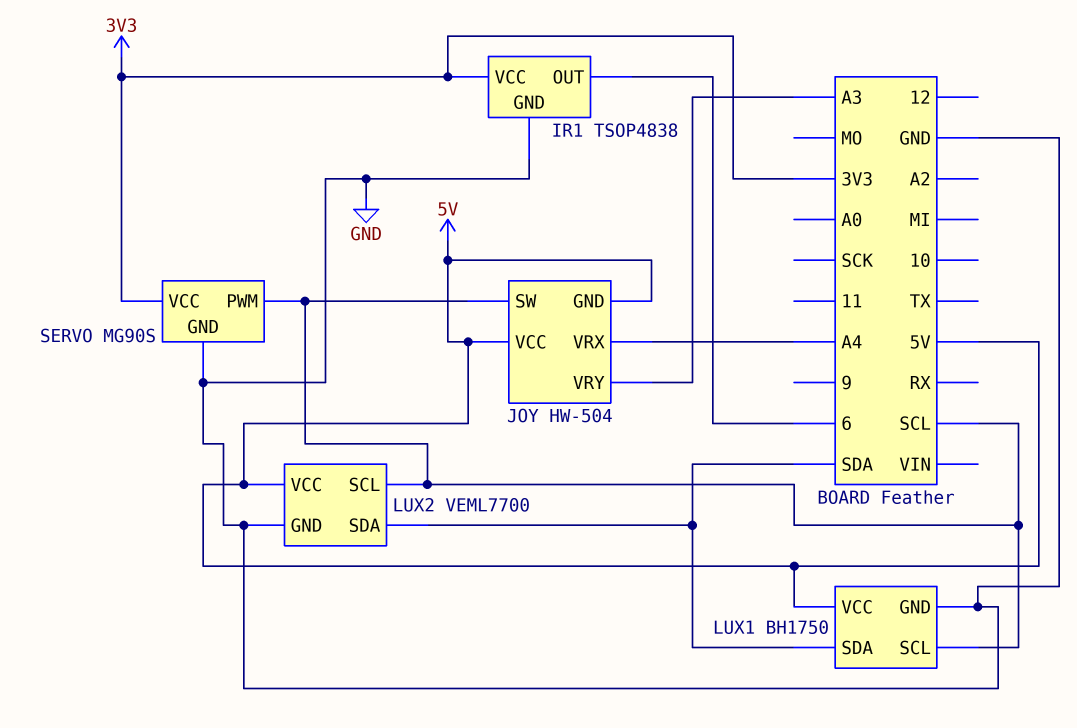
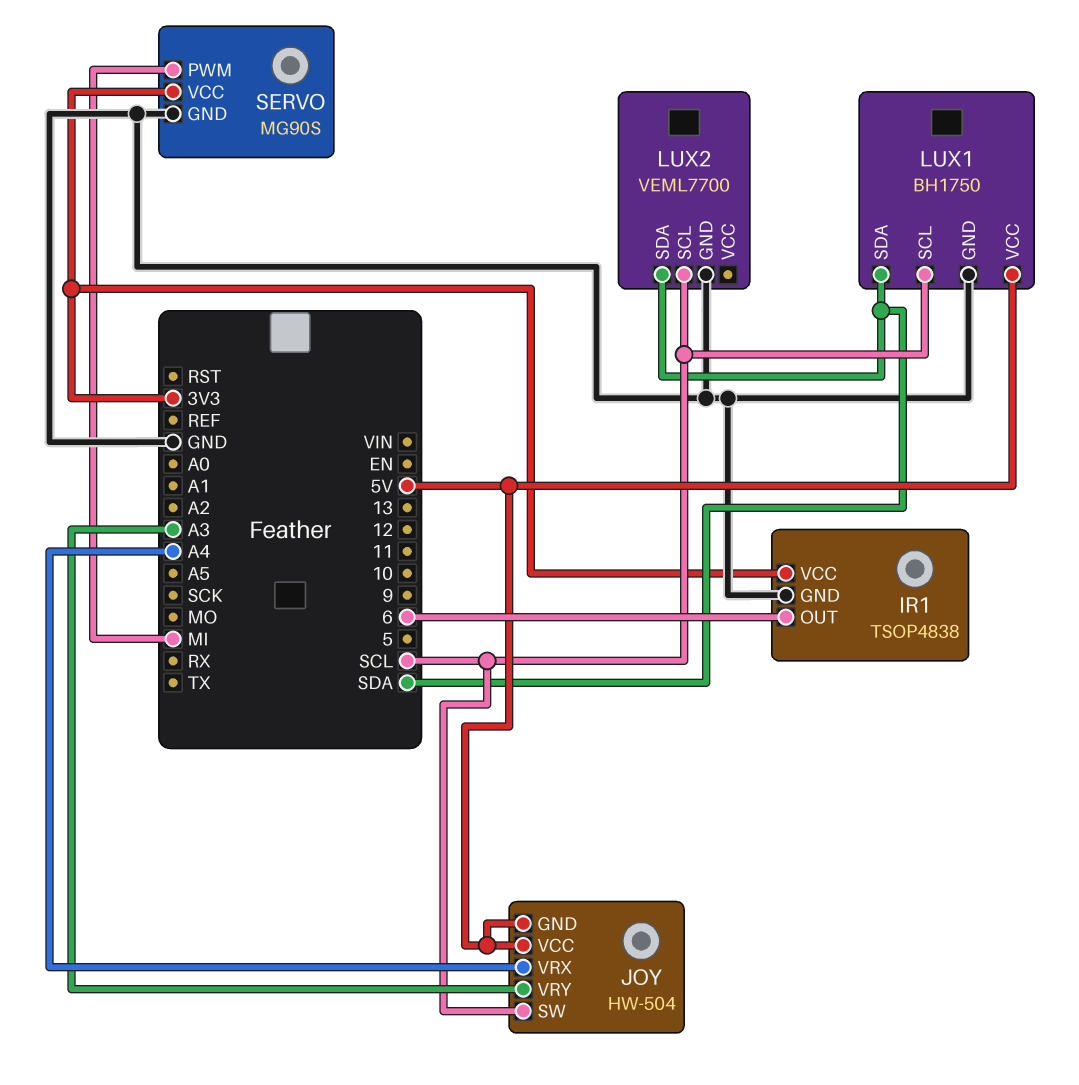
LUX2 pin VCC: 5V -> none
SERVO pin PWM: SCL -> MI

